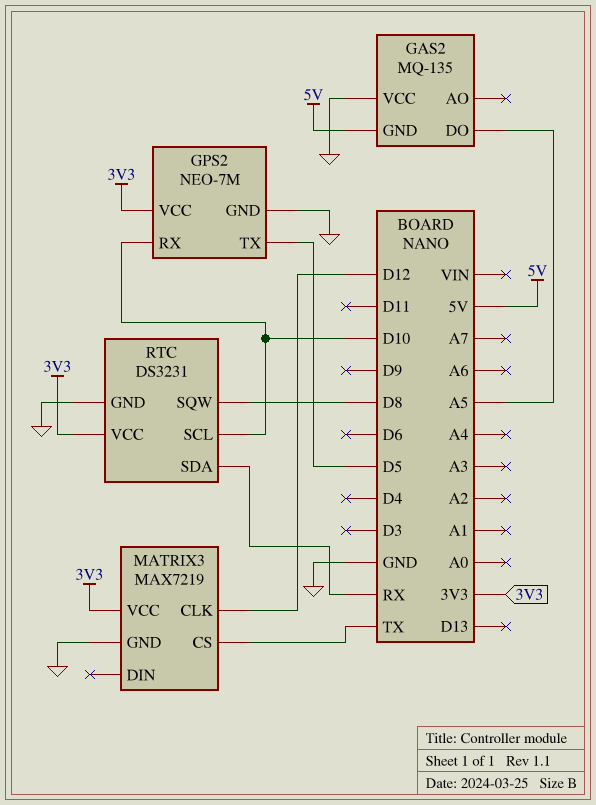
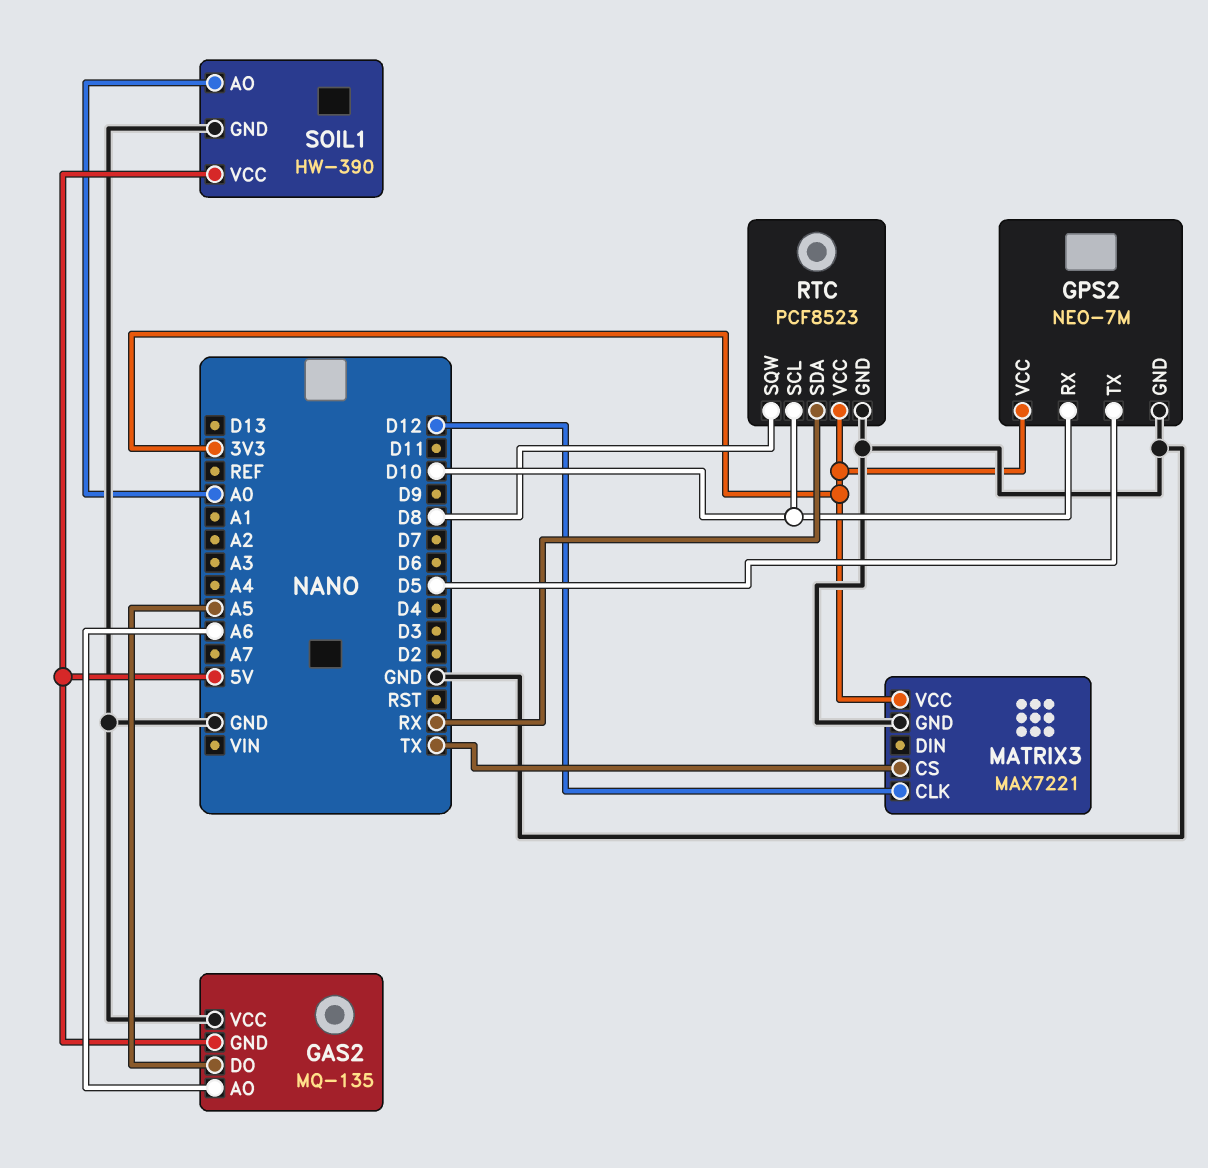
GAS2 pin AO: none -> A6
MATRIX3: MAX7219 -> MAX7221
RTC: DS3231 -> PCF8523
SOIL1: none -> HW-390
SOIL1 pin AO: none -> A0
SOIL1 pin GND: none -> GND
SOIL1 pin VCC: none -> 5V

